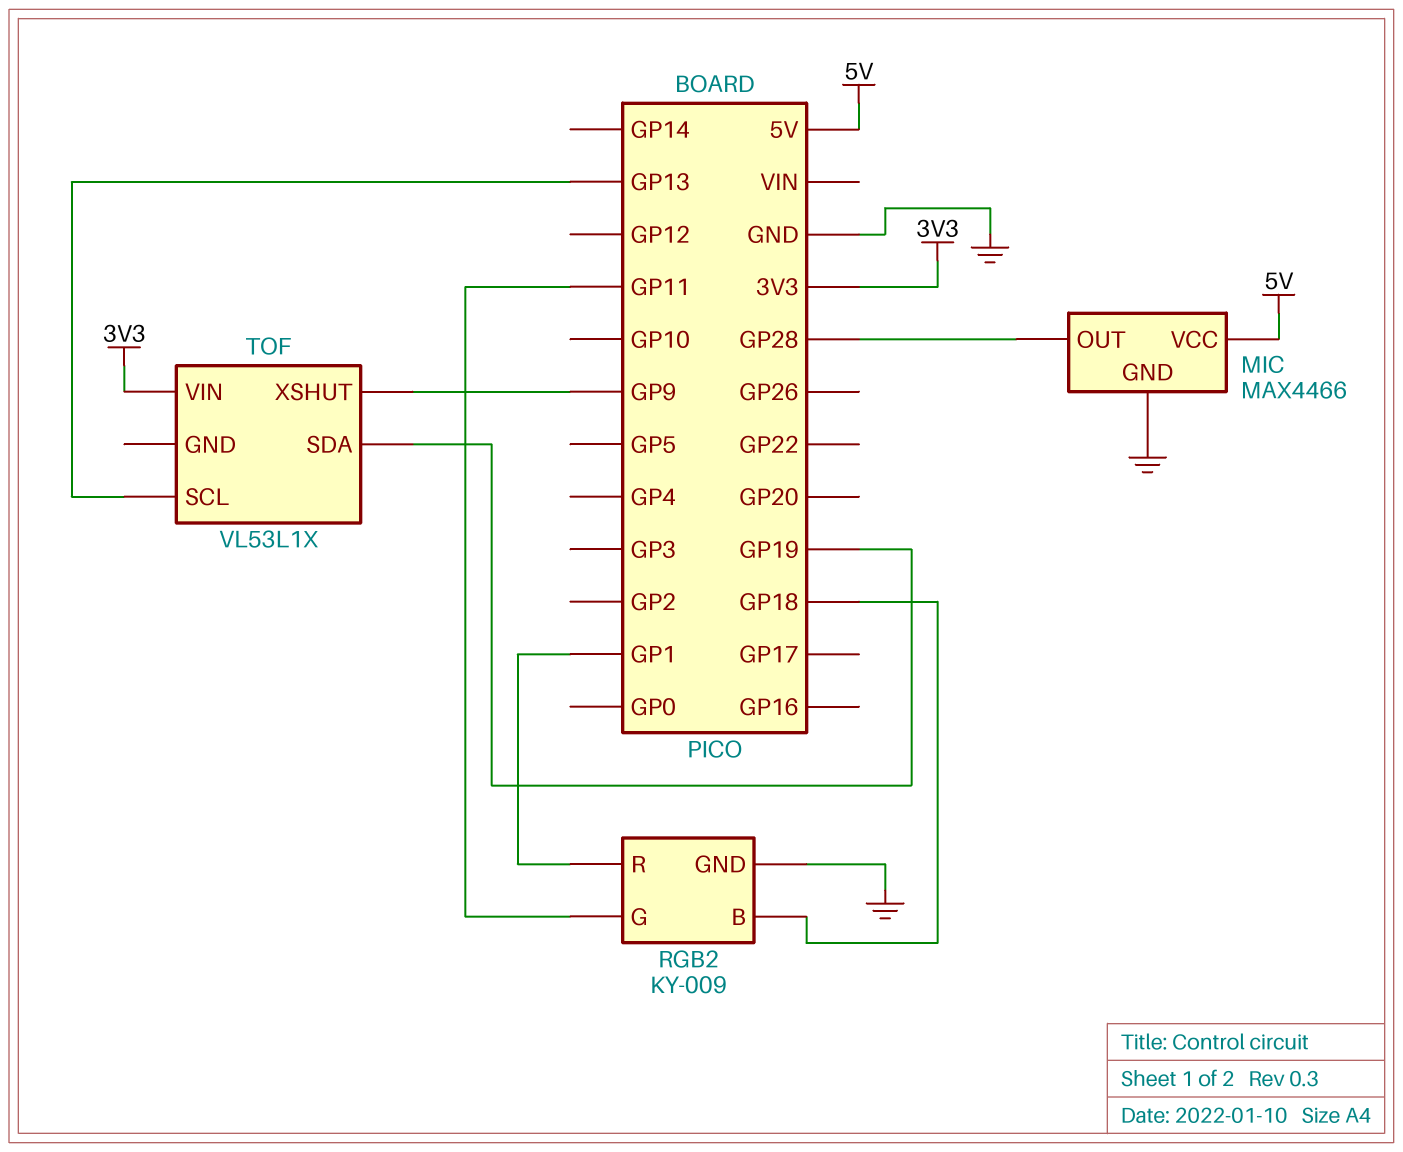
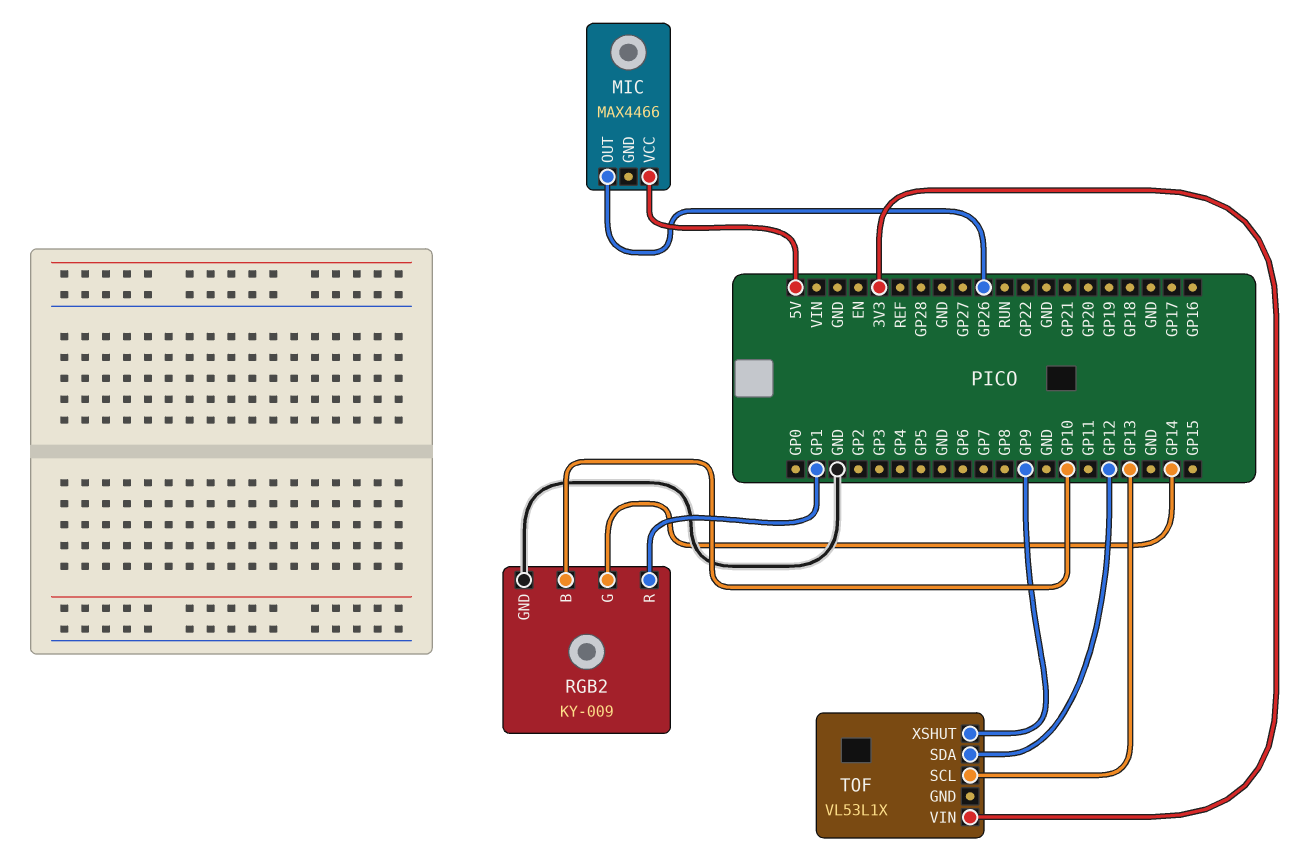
MIC pin GND: GND -> none
MIC pin OUT: GP28 -> GP26
RGB2 pin B: GP18 -> GP10
RGB2 pin G: GP11 -> GP14
TOF pin SDA: GP19 -> GP12

